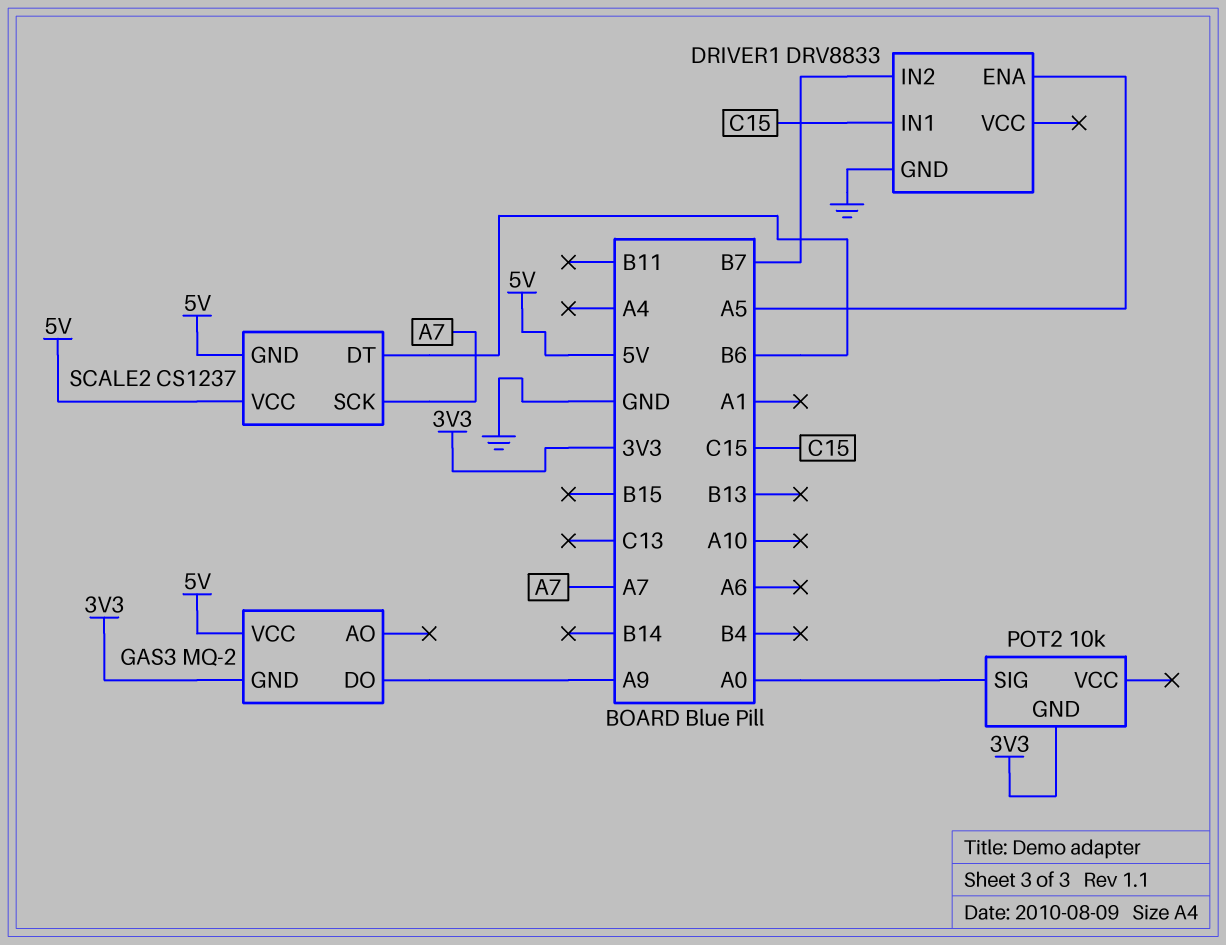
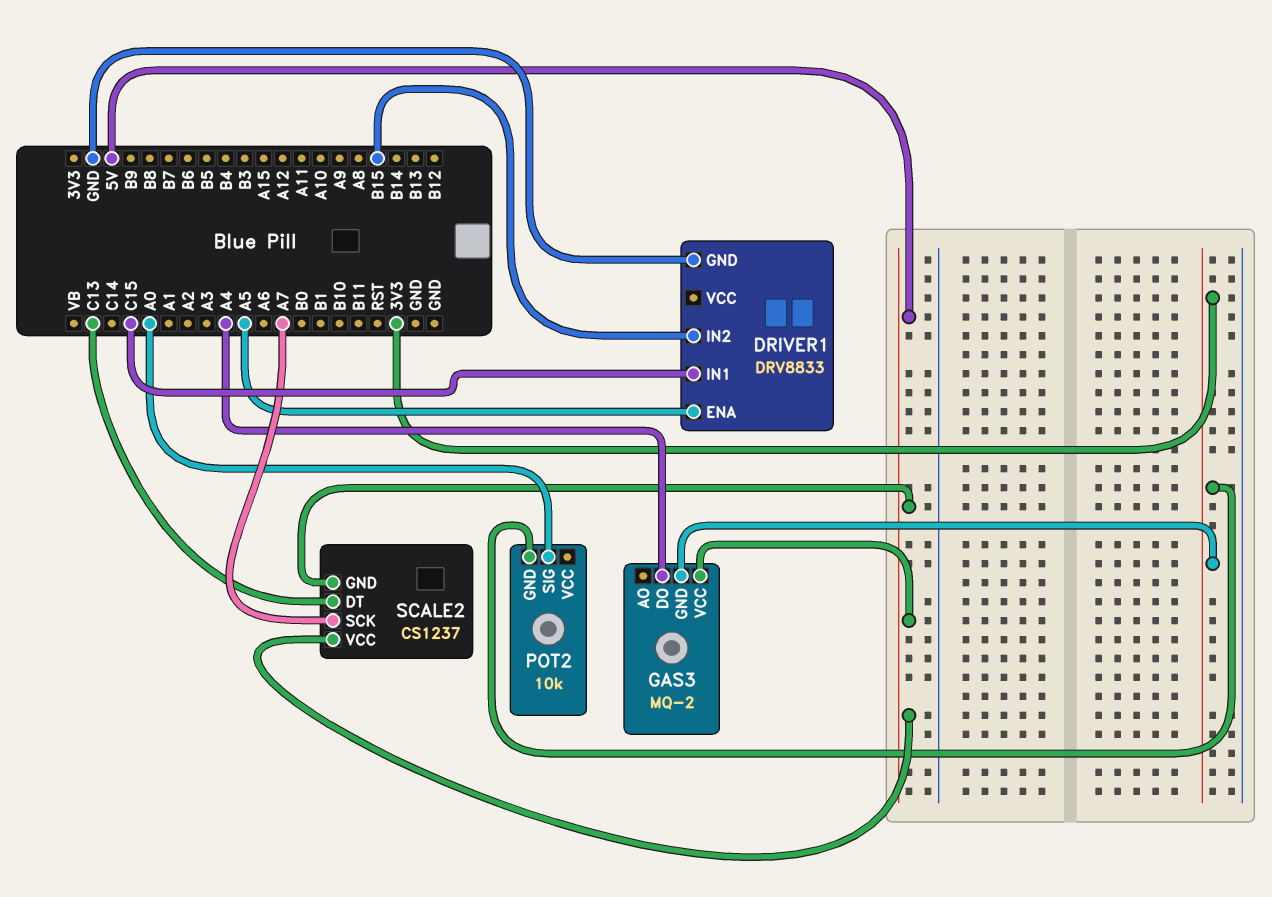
DRIVER1 pin IN2: B7 -> B15
GAS3 pin DO: A9 -> A4
SCALE2 pin DT: B6 -> C13

